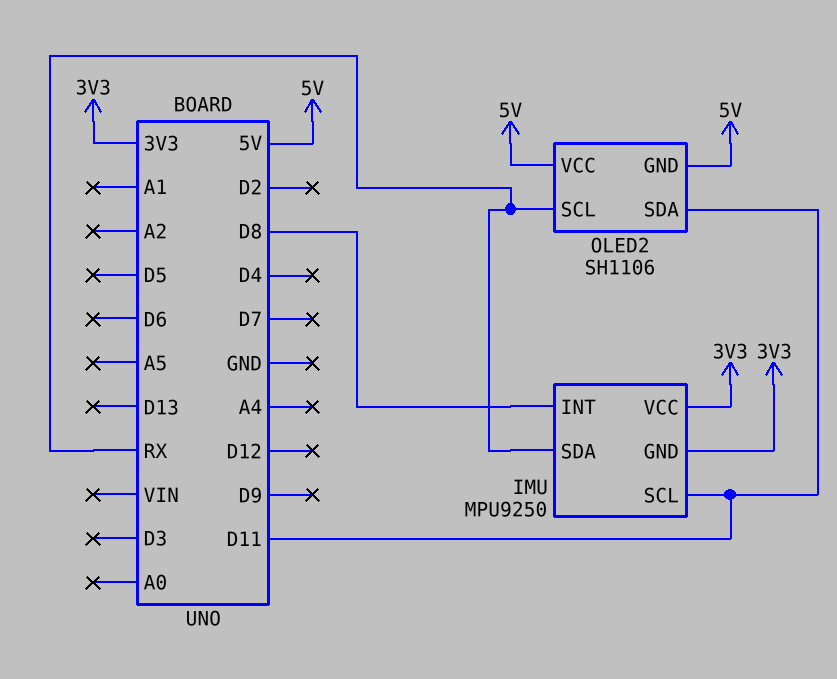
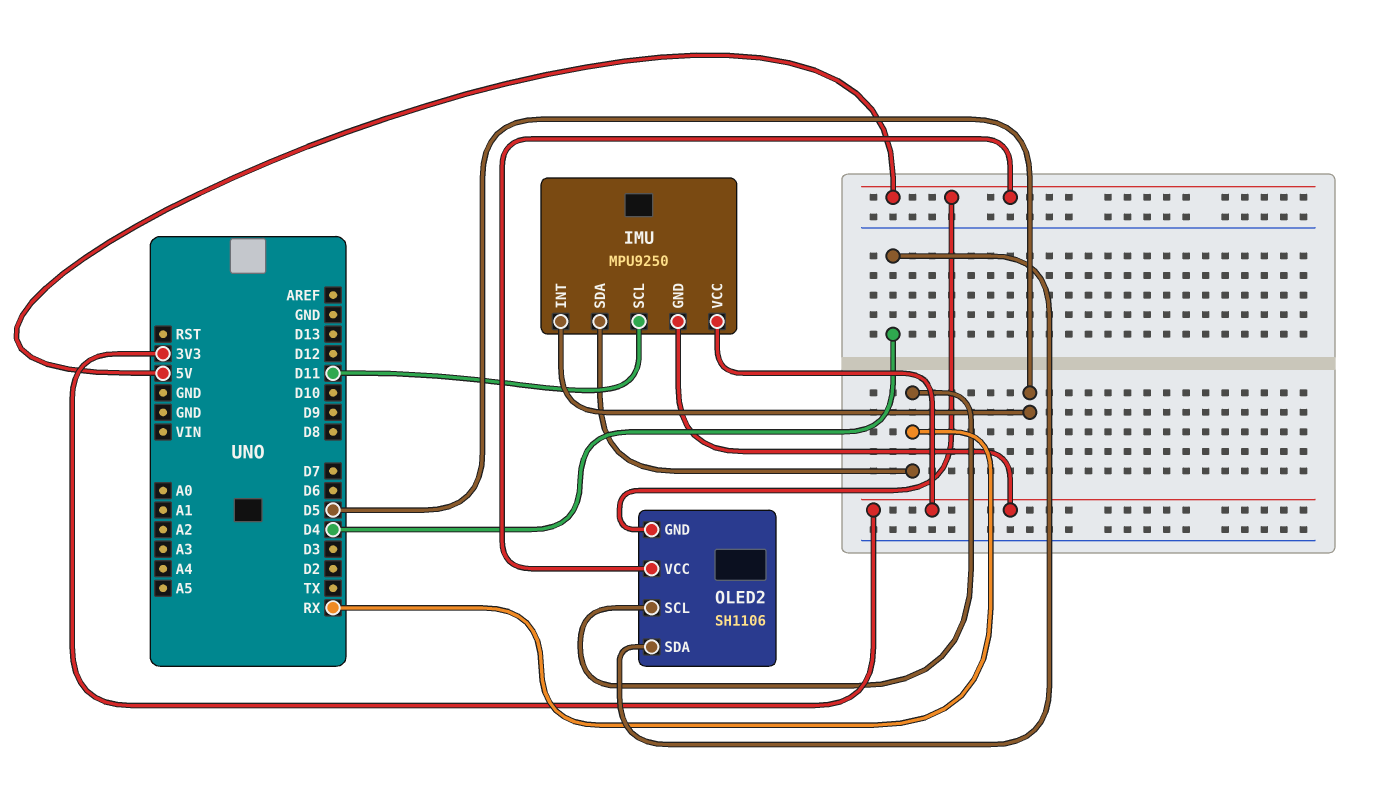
IMU pin INT: D8 -> D5
OLED2 pin SDA: D11 -> D4

